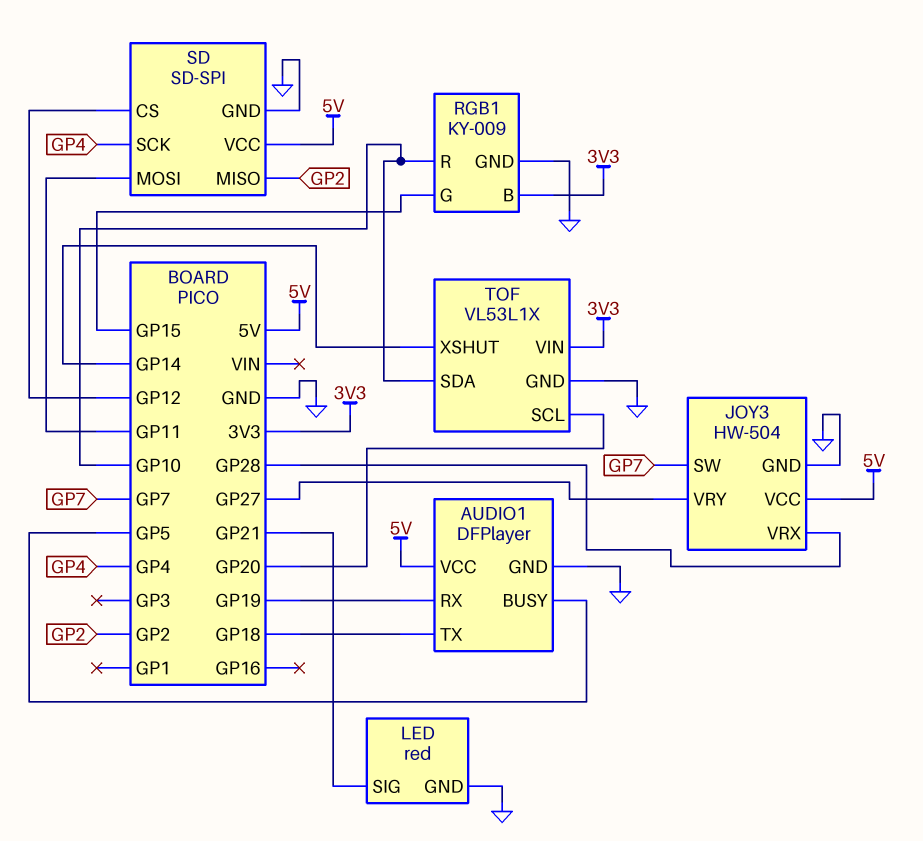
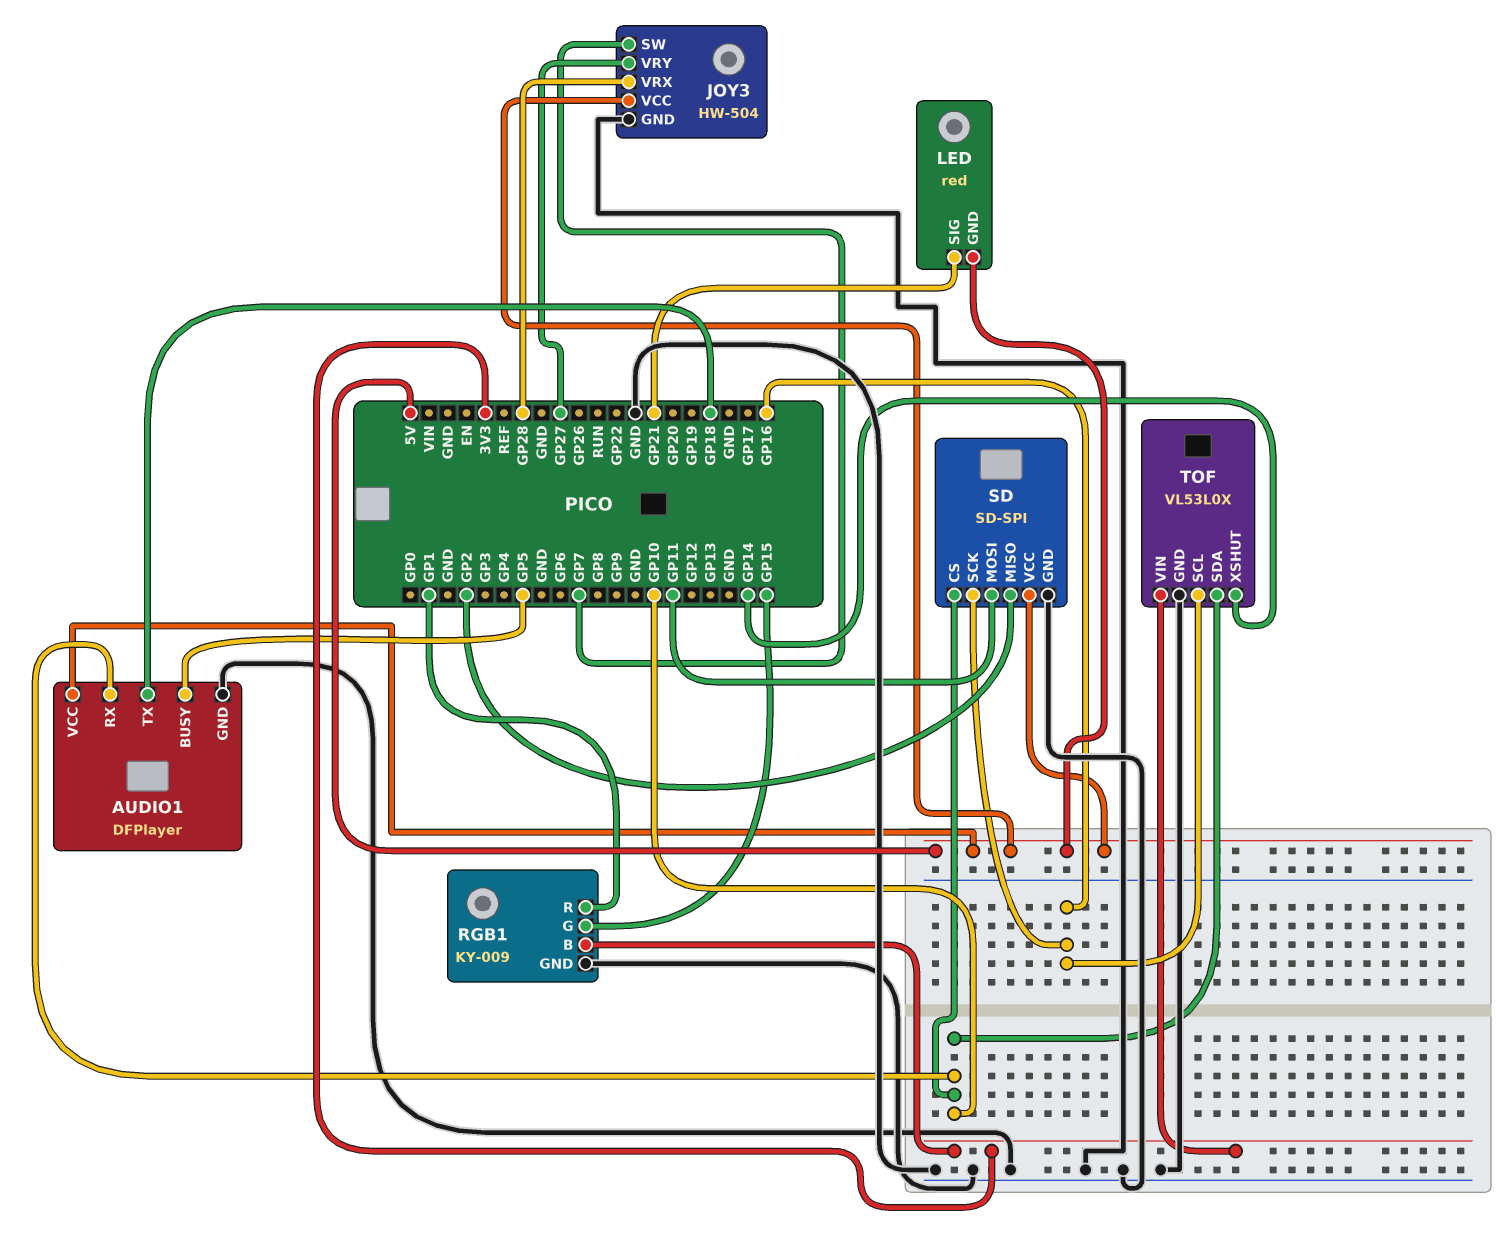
AUDIO1 pin RX: GP19 -> GP10
LED pin GND: GND -> 5V
RGB1 pin R: GP10 -> GP1
SD pin CS: GP12 -> GP10
SD pin SCK: GP4 -> GP16
TOF: VL53L1X -> VL53L0X
TOF pin SCL: GP20 -> GP16

